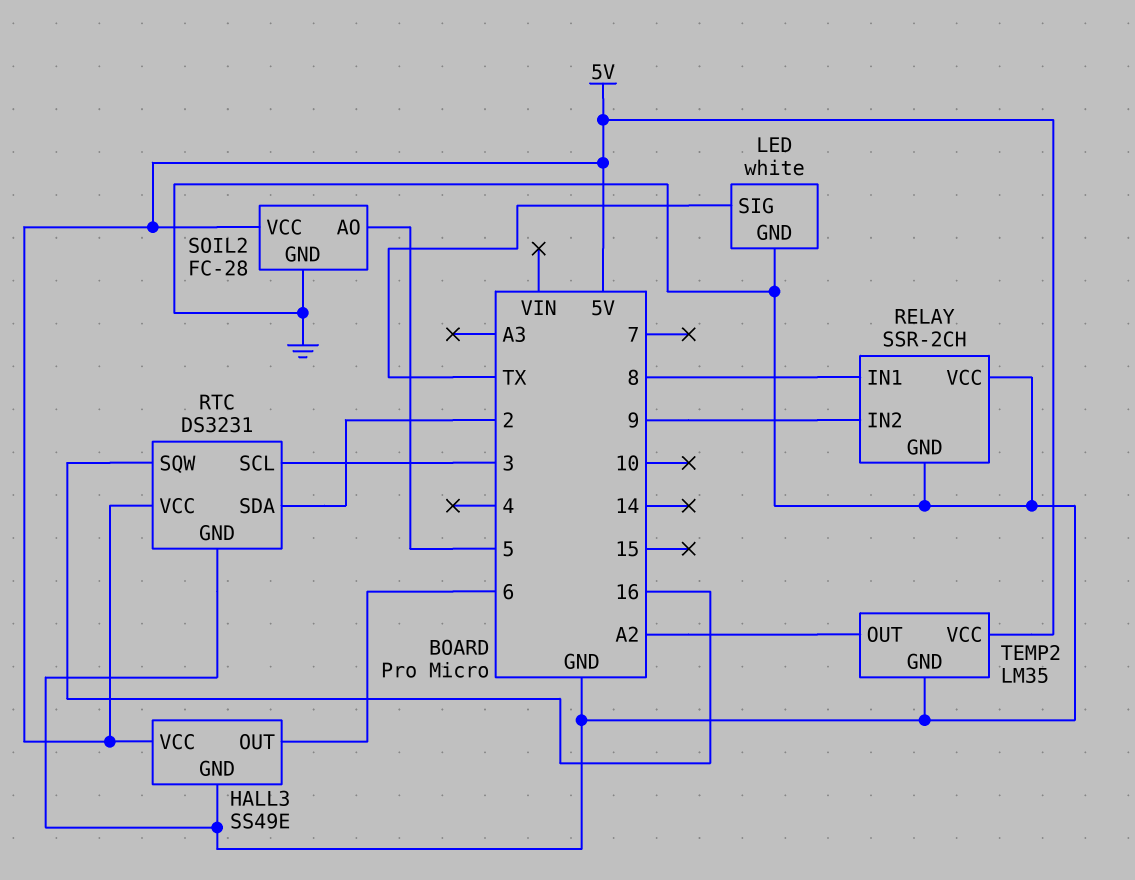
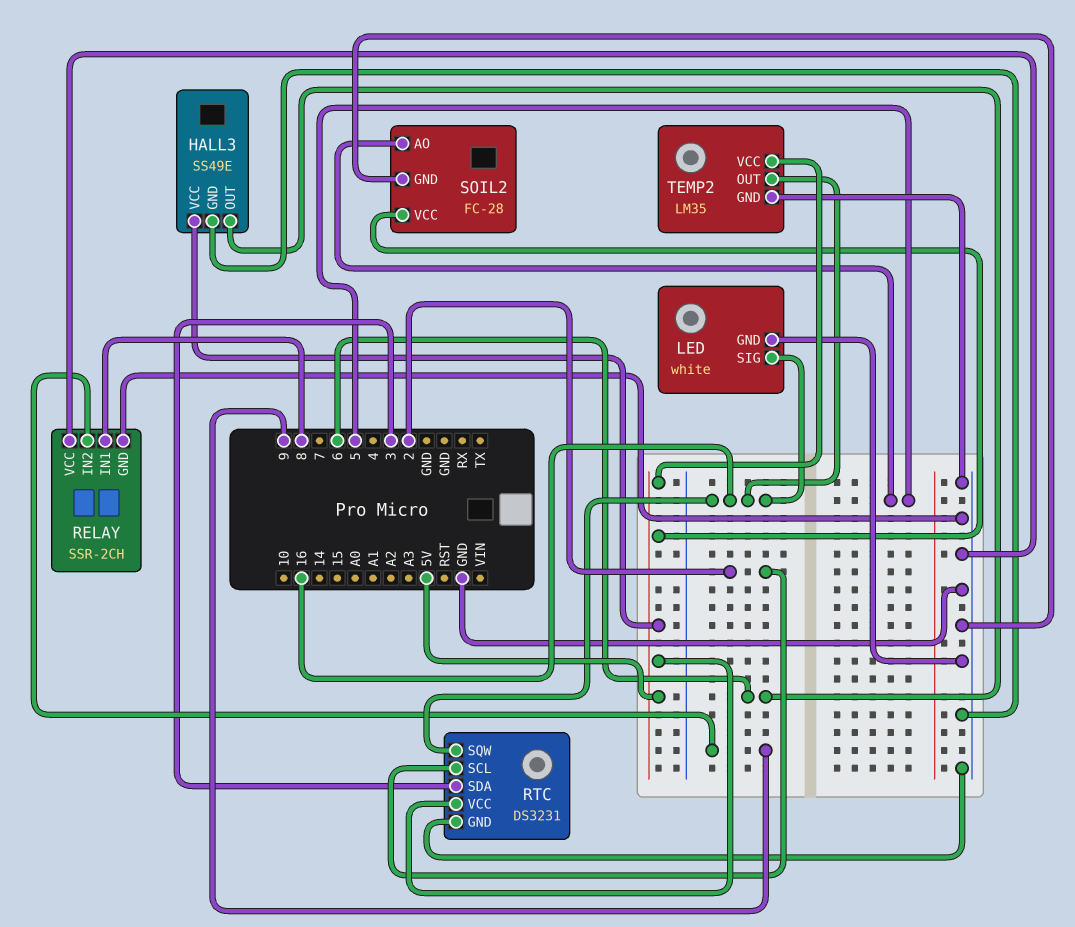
LED pin SIG: TX -> 16
RTC pin SCL: 3 -> 2
RTC pin SDA: 2 -> 3
TEMP2 pin OUT: A2 -> 16

